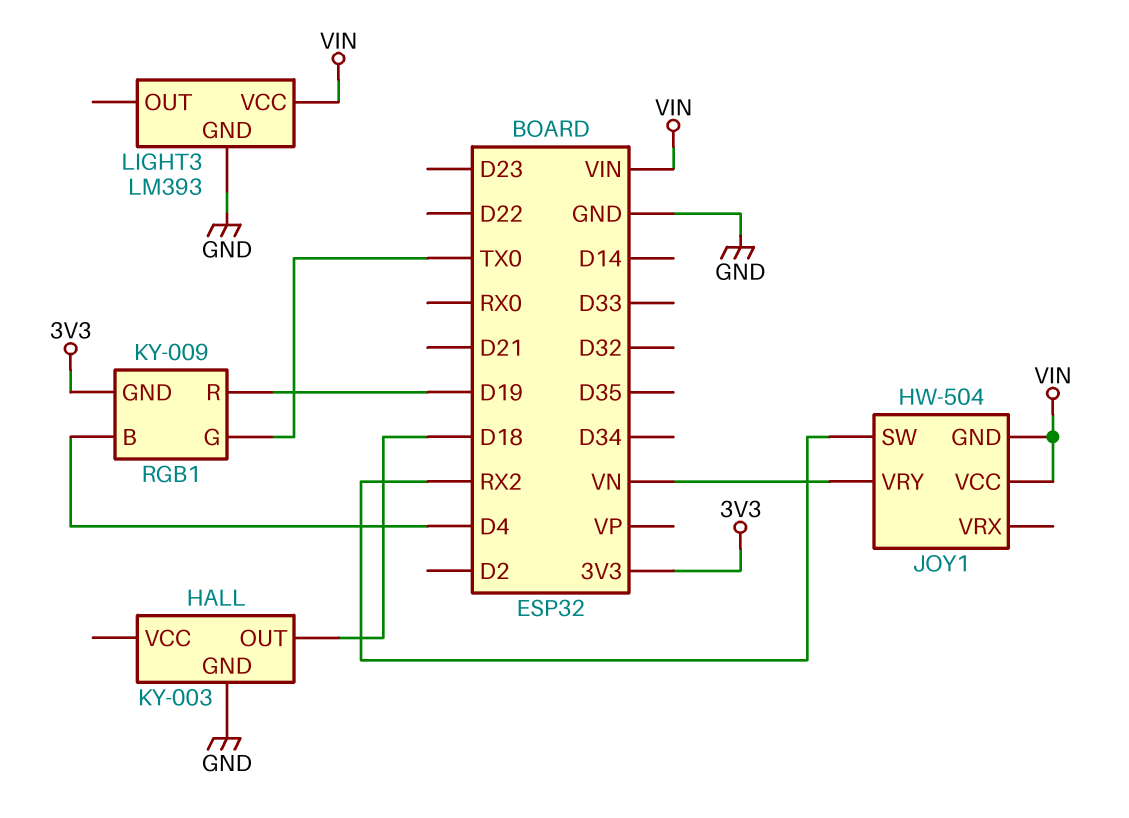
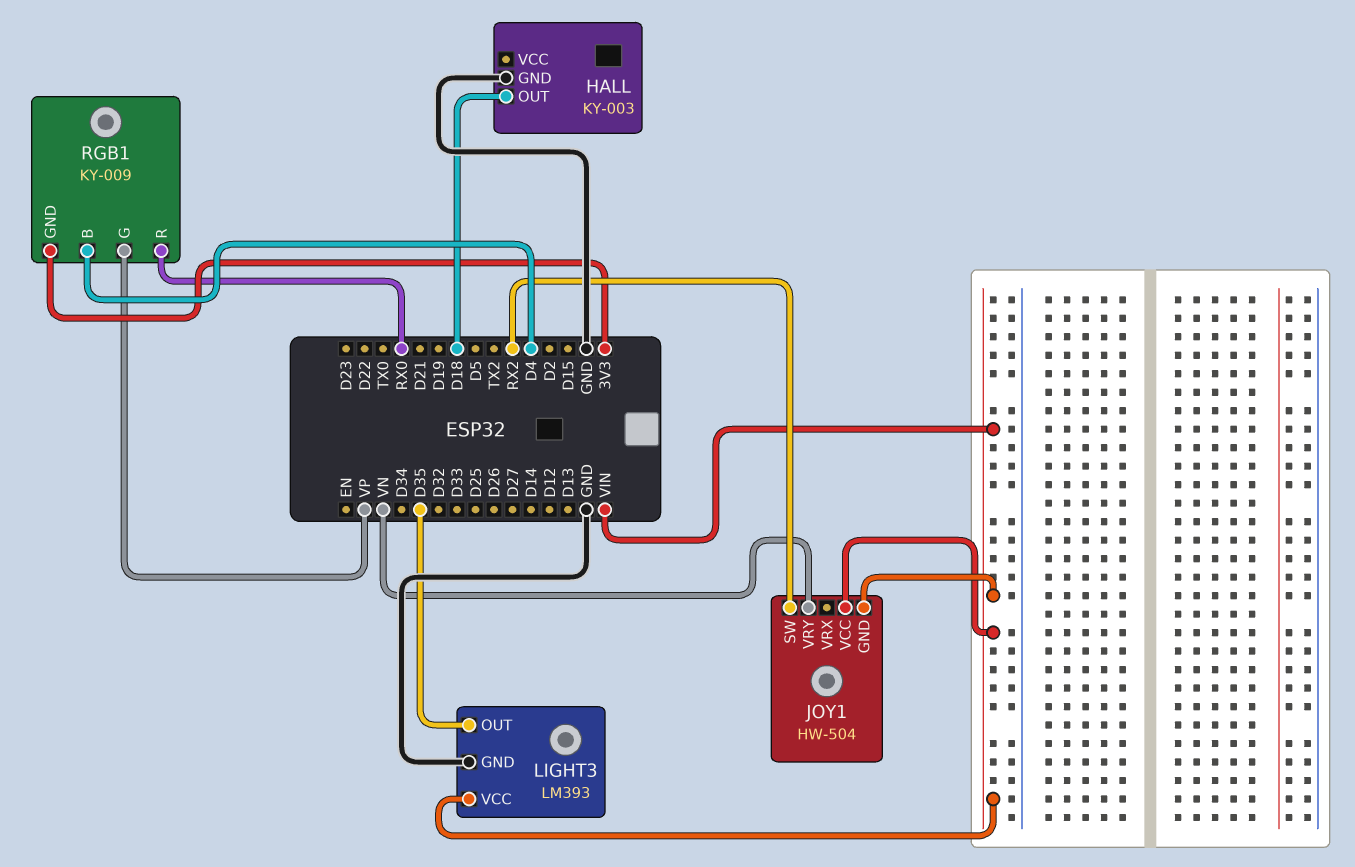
LIGHT3 pin OUT: none -> D35
RGB1 pin G: TX0 -> VP
RGB1 pin R: D19 -> RX0

